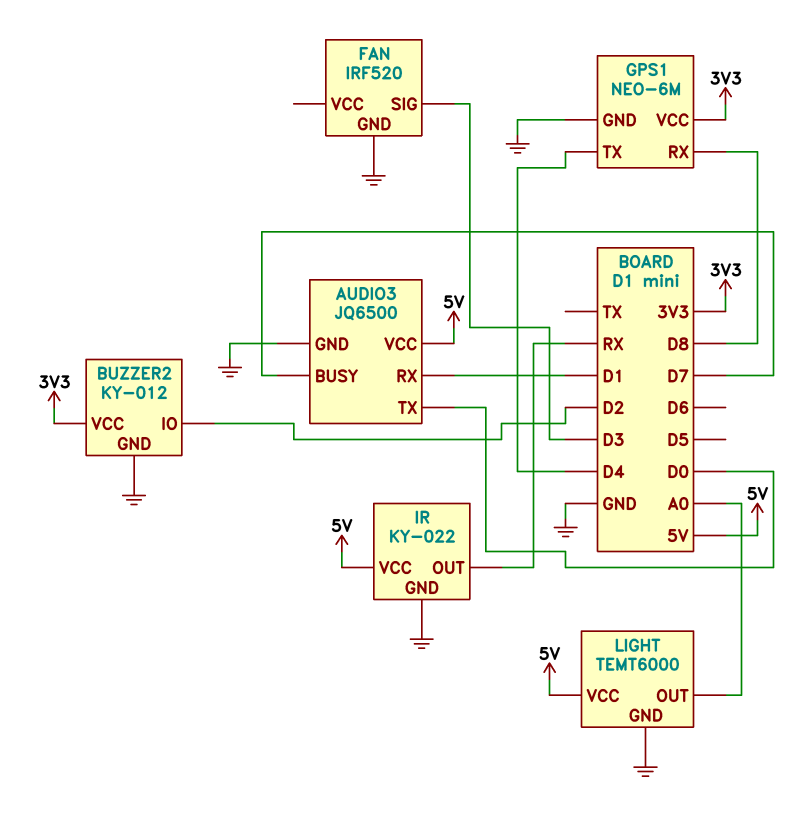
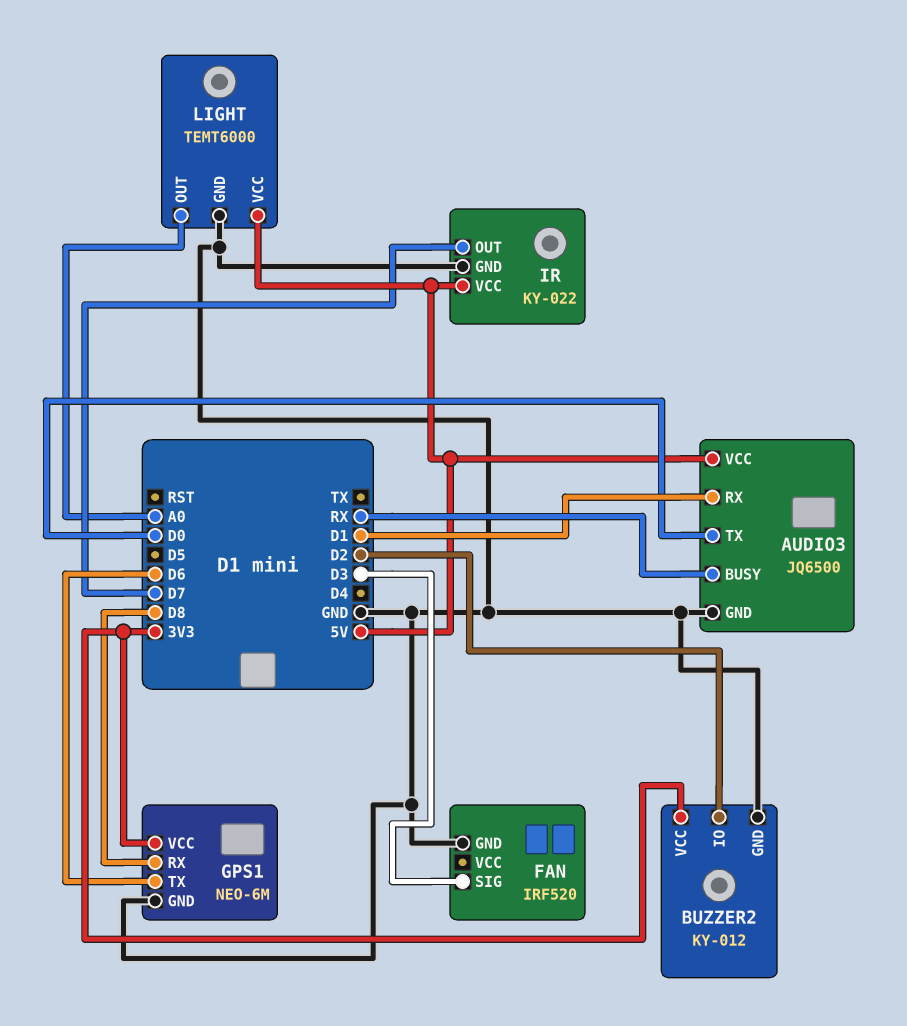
AUDIO3 pin BUSY: D7 -> RX
GPS1 pin TX: D4 -> D6
IR pin OUT: RX -> D7

